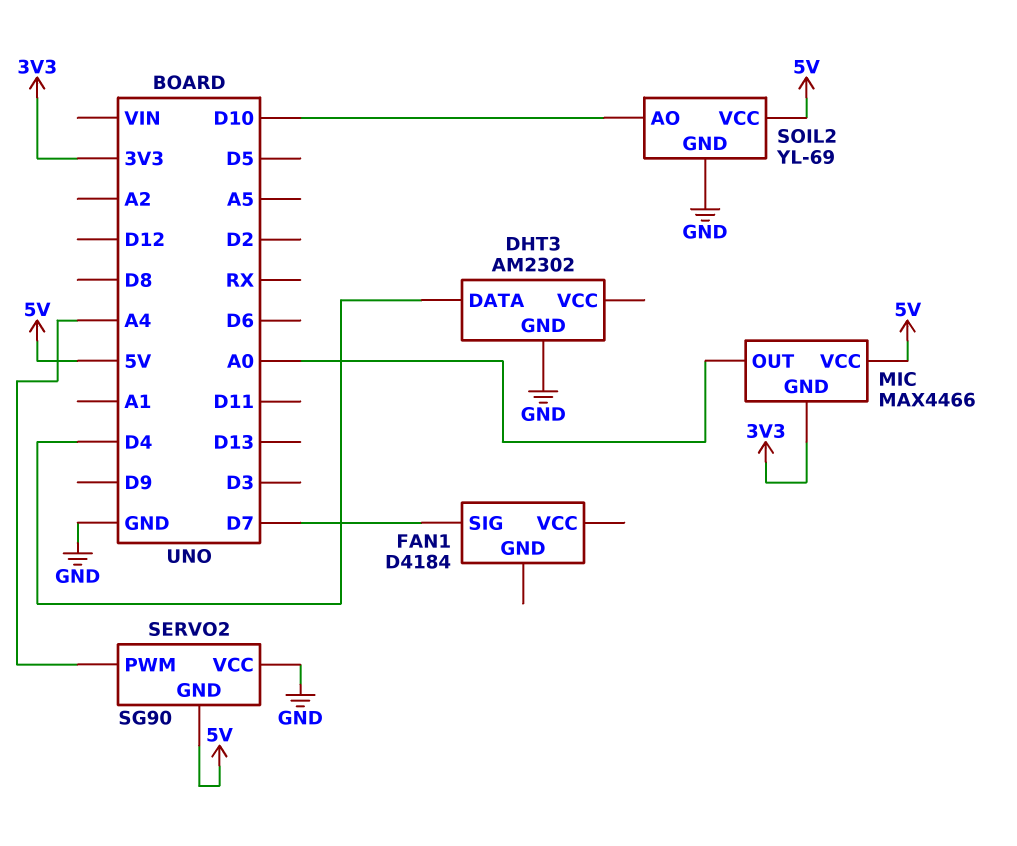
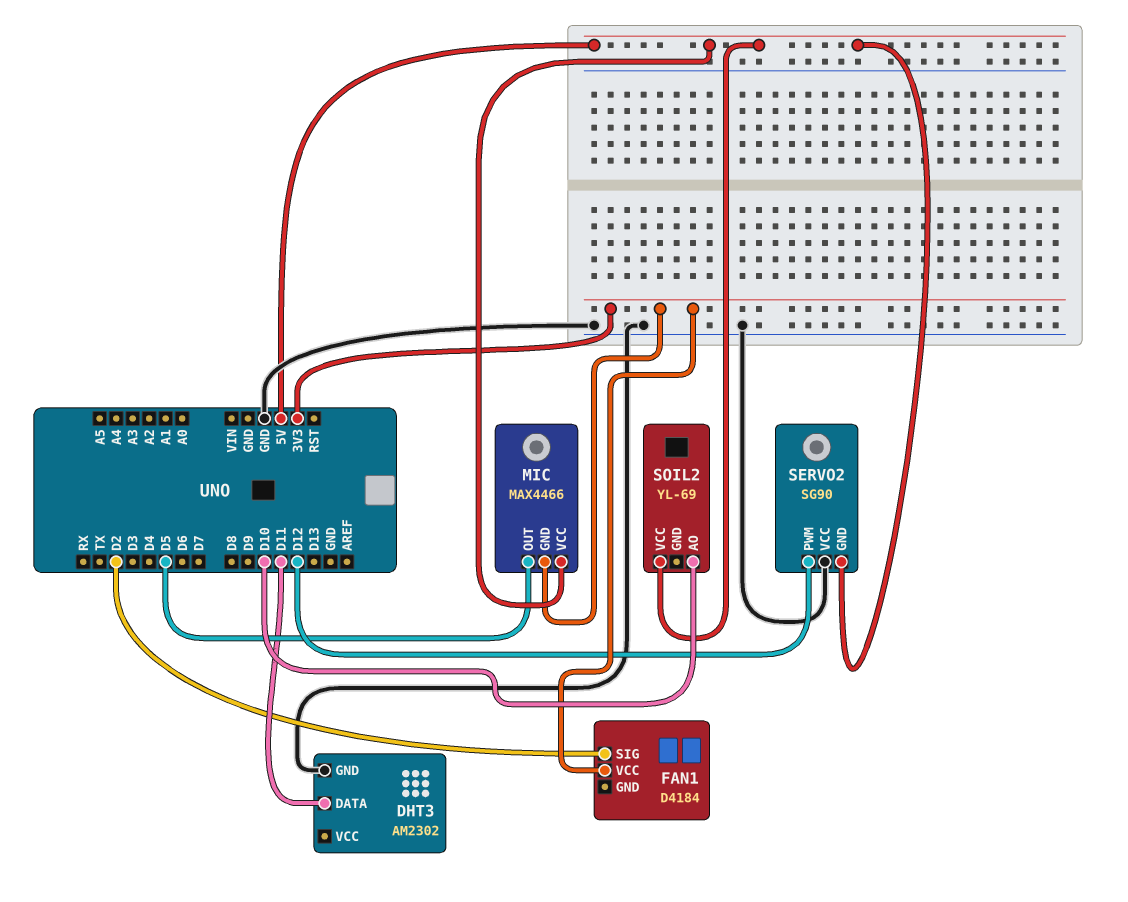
DHT3 pin DATA: D4 -> D11
FAN1 pin SIG: D7 -> D2
FAN1 pin VCC: none -> 3V3
MIC pin OUT: A0 -> D5
SERVO2 pin PWM: A4 -> D12
SOIL2 pin GND: GND -> none

